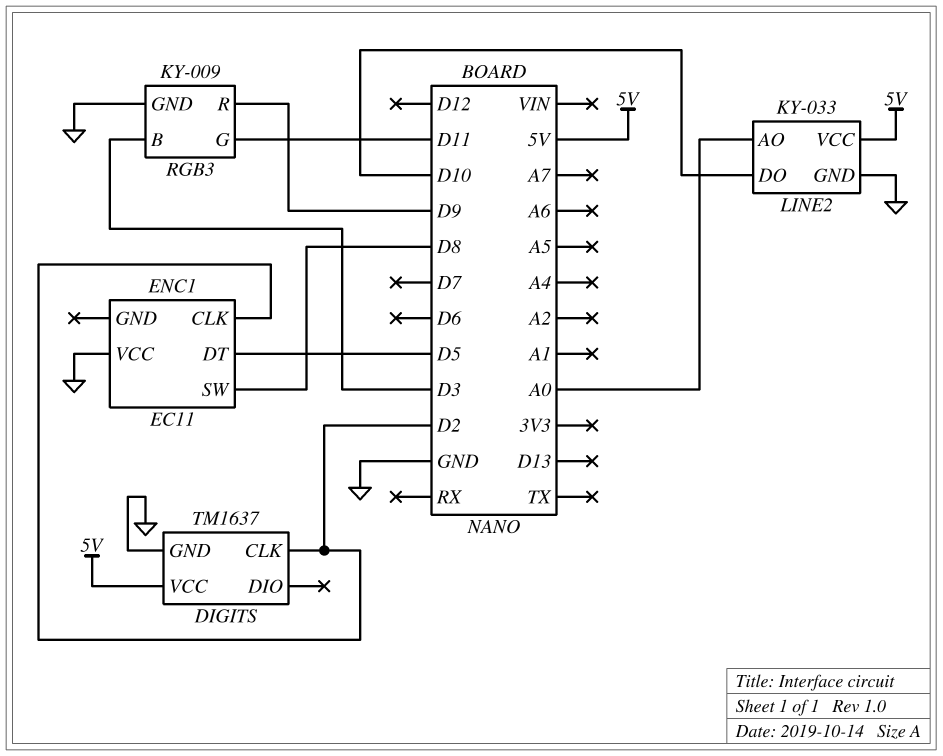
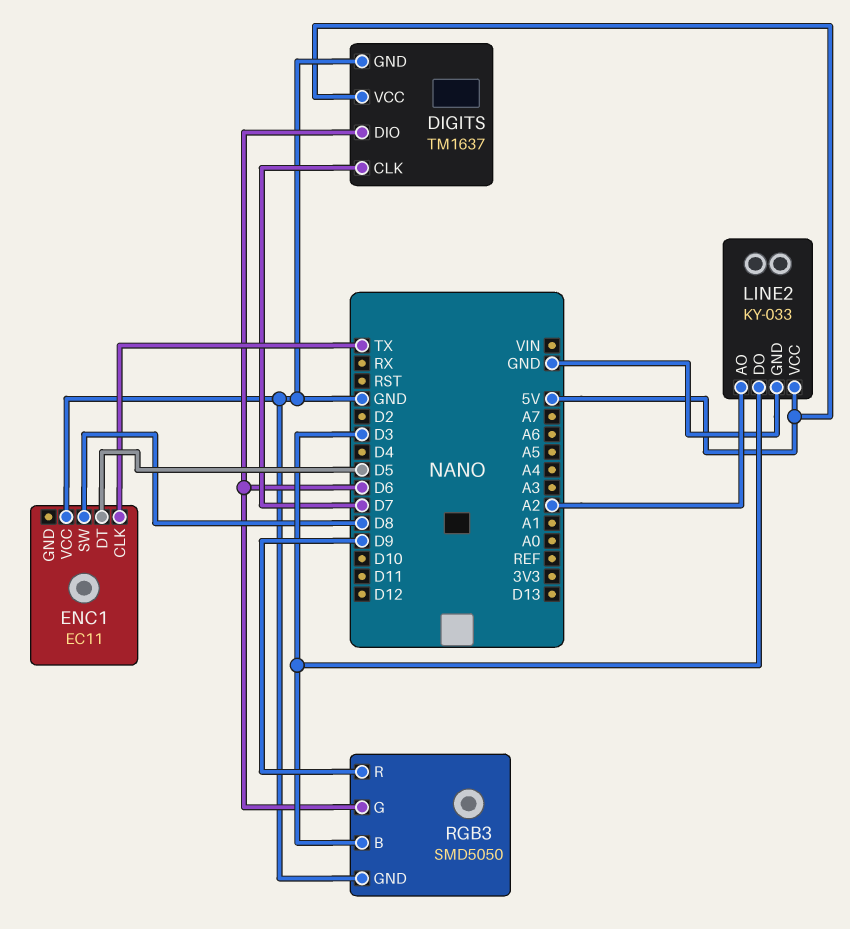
DIGITS pin CLK: D2 -> D7
DIGITS pin DIO: none -> D6
ENC1 pin CLK: D2 -> TX
LINE2 pin AO: A0 -> A2
LINE2 pin DO: D10 -> D3
RGB3: KY-009 -> SMD5050
RGB3 pin G: D11 -> D6

